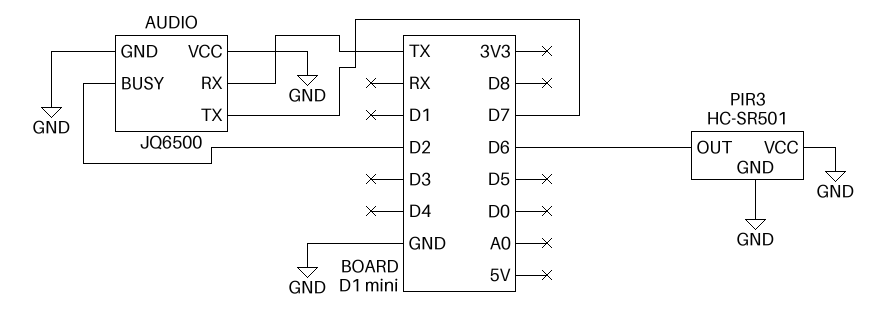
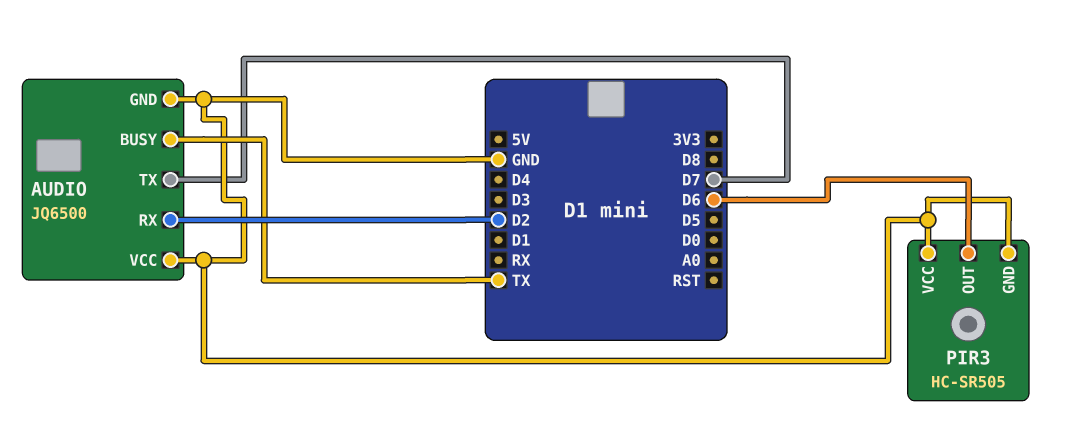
AUDIO pin BUSY: D2 -> TX
AUDIO pin RX: TX -> D2
PIR3: HC-SR501 -> HC-SR505

